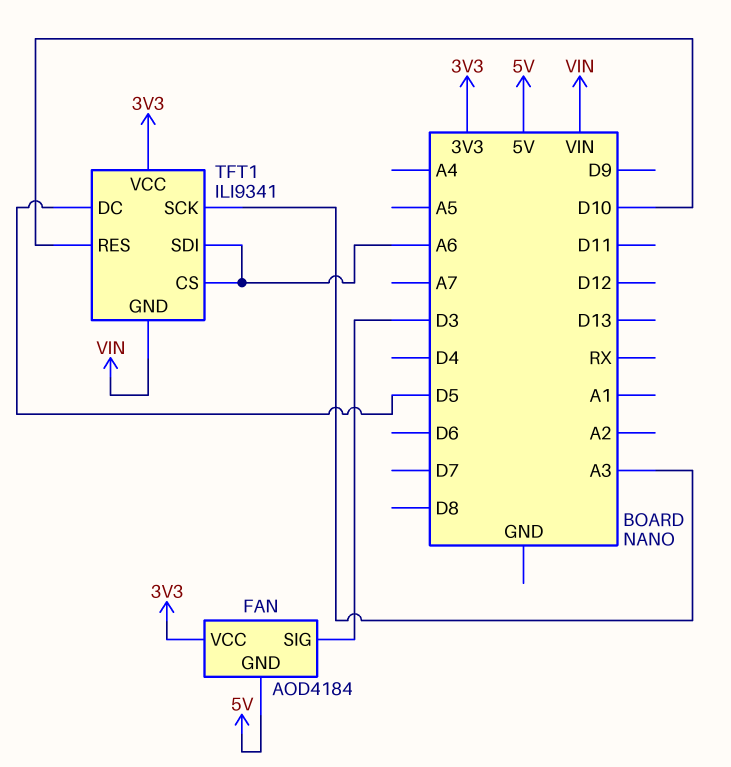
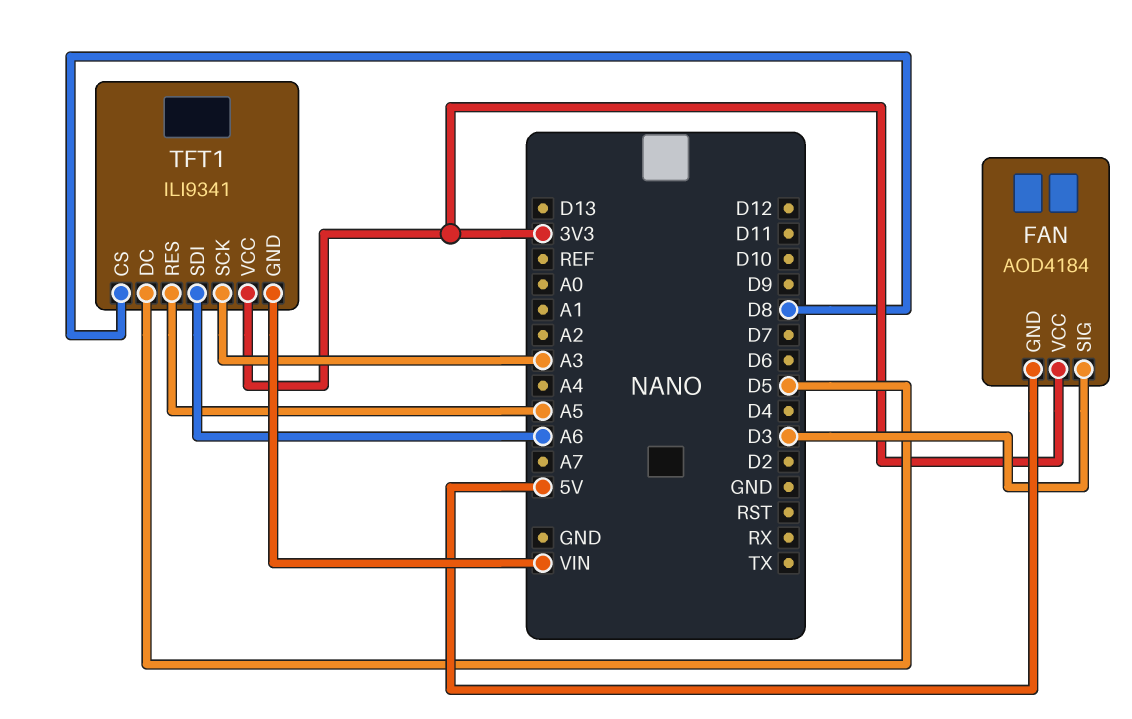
TFT1 pin CS: A6 -> D8
TFT1 pin RES: D10 -> A5

